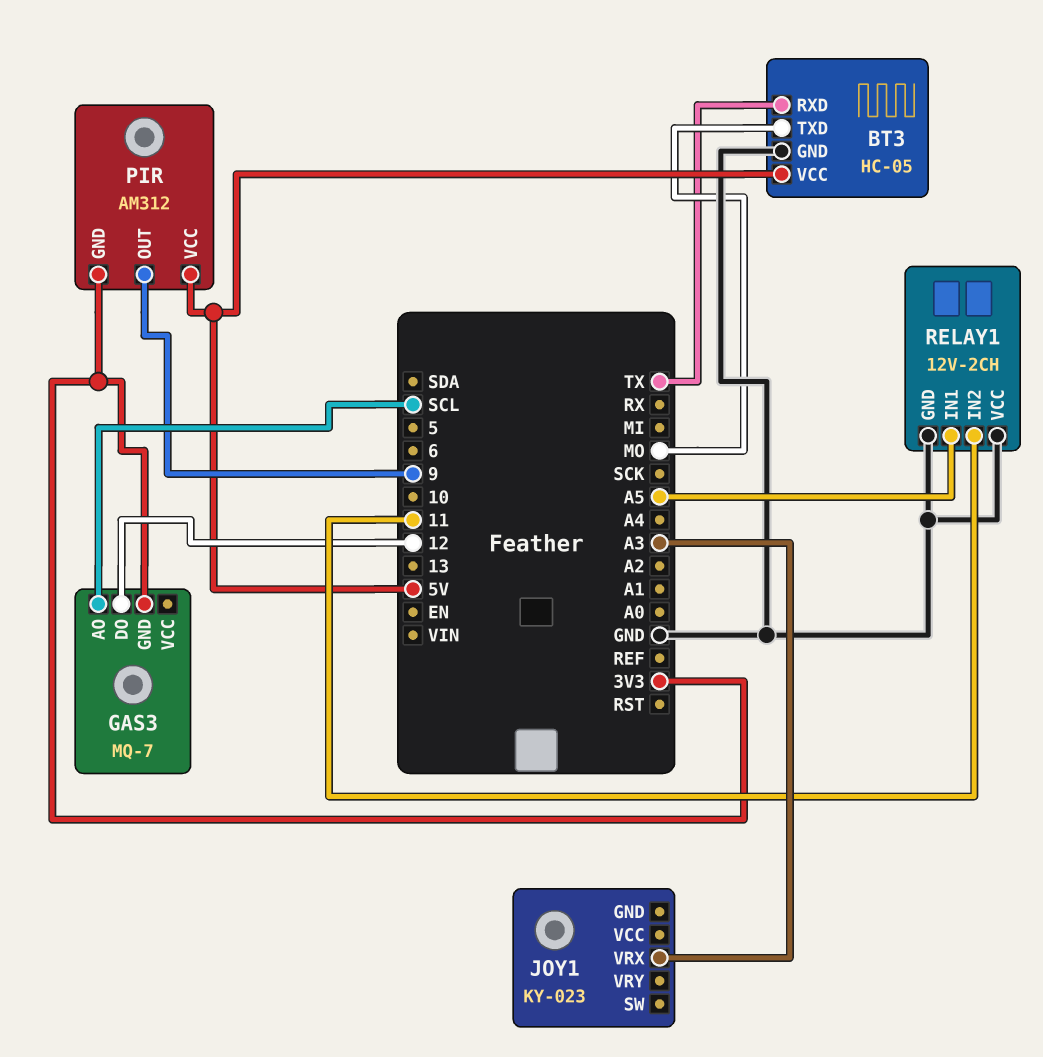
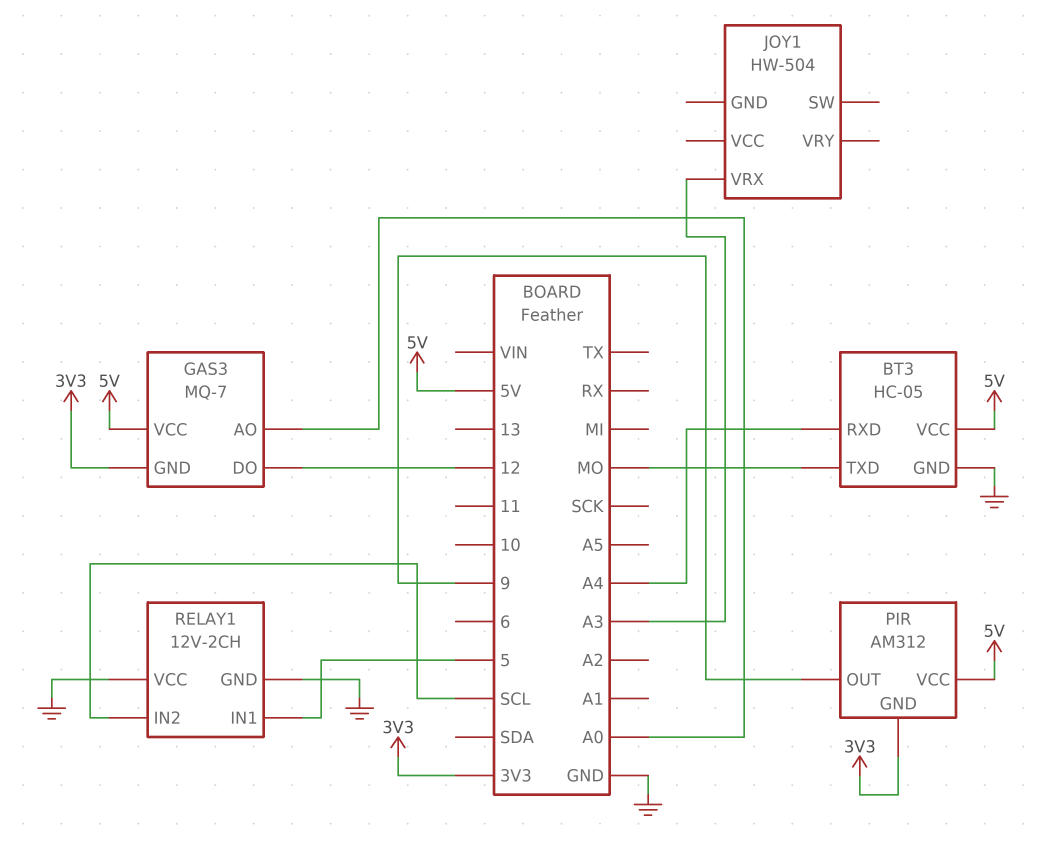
BT3 pin RXD: TX -> A4
GAS3 pin AO: SCL -> A0
GAS3 pin VCC: none -> 5V
JOY1: KY-023 -> HW-504
RELAY1 pin IN1: A5 -> 5
RELAY1 pin IN2: 11 -> SCL

